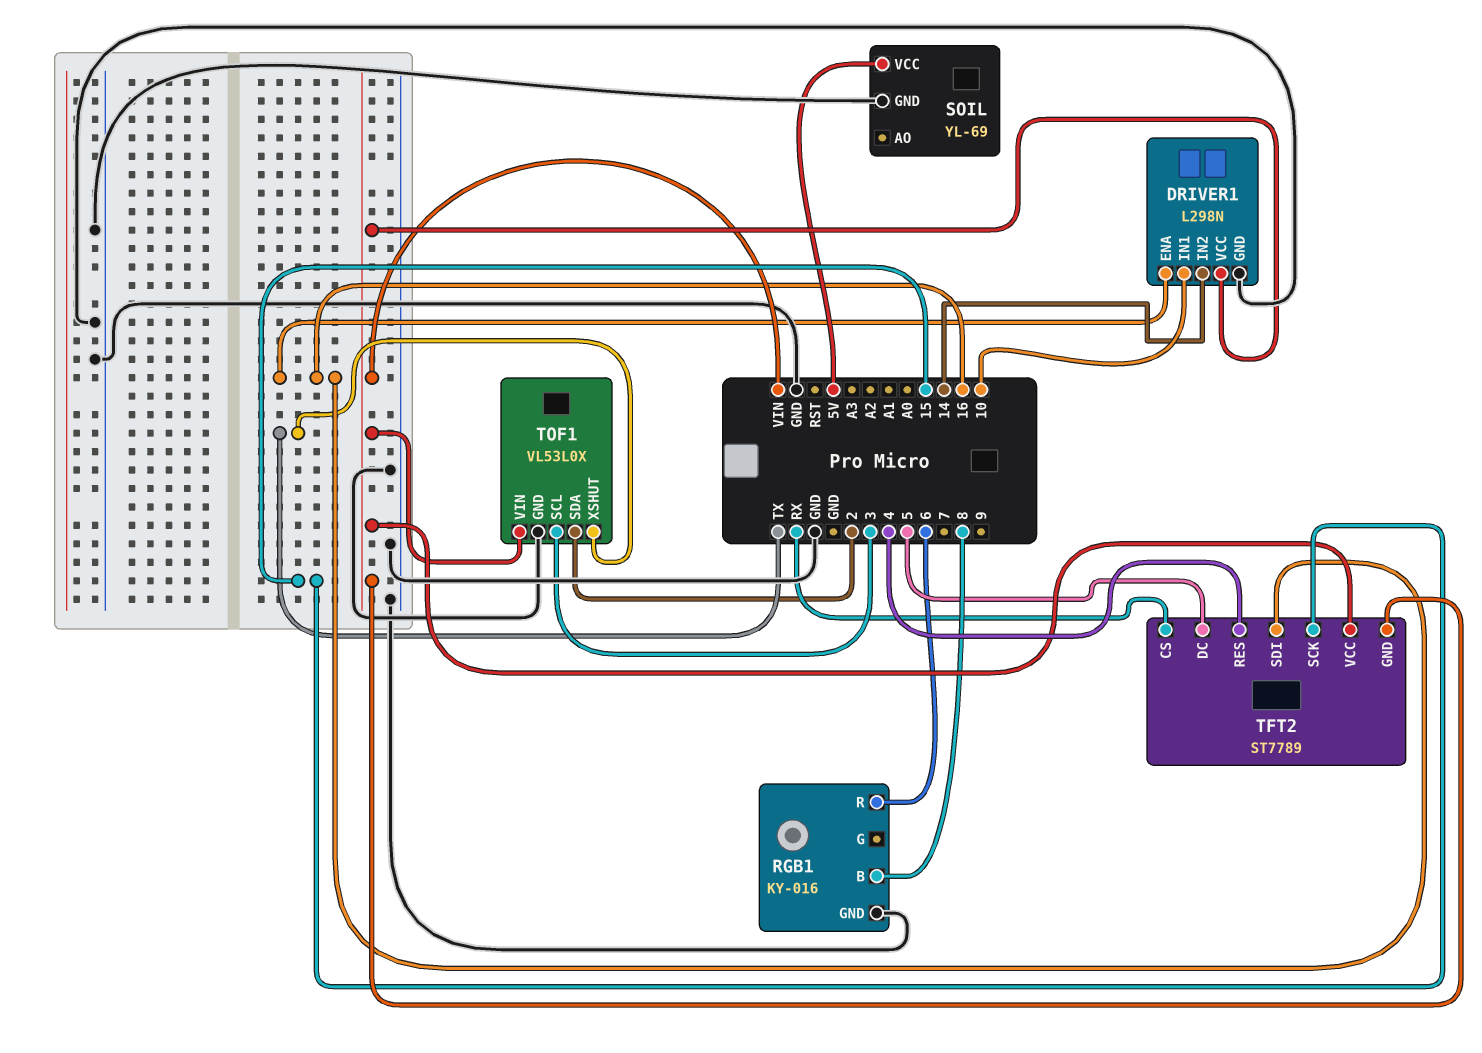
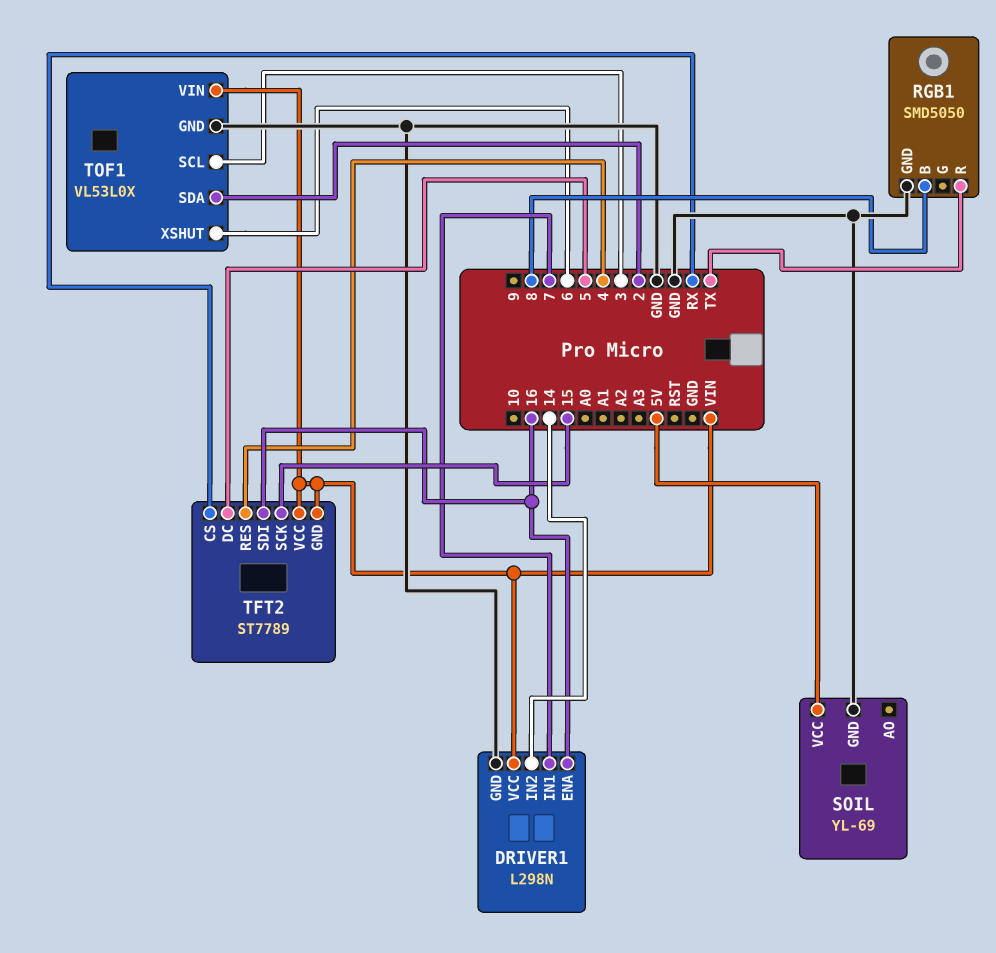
DRIVER1 pin IN1: 10 -> 7
RGB1: KY-016 -> SMD5050
RGB1 pin R: 6 -> TX
TOF1 pin XSHUT: TX -> 6

